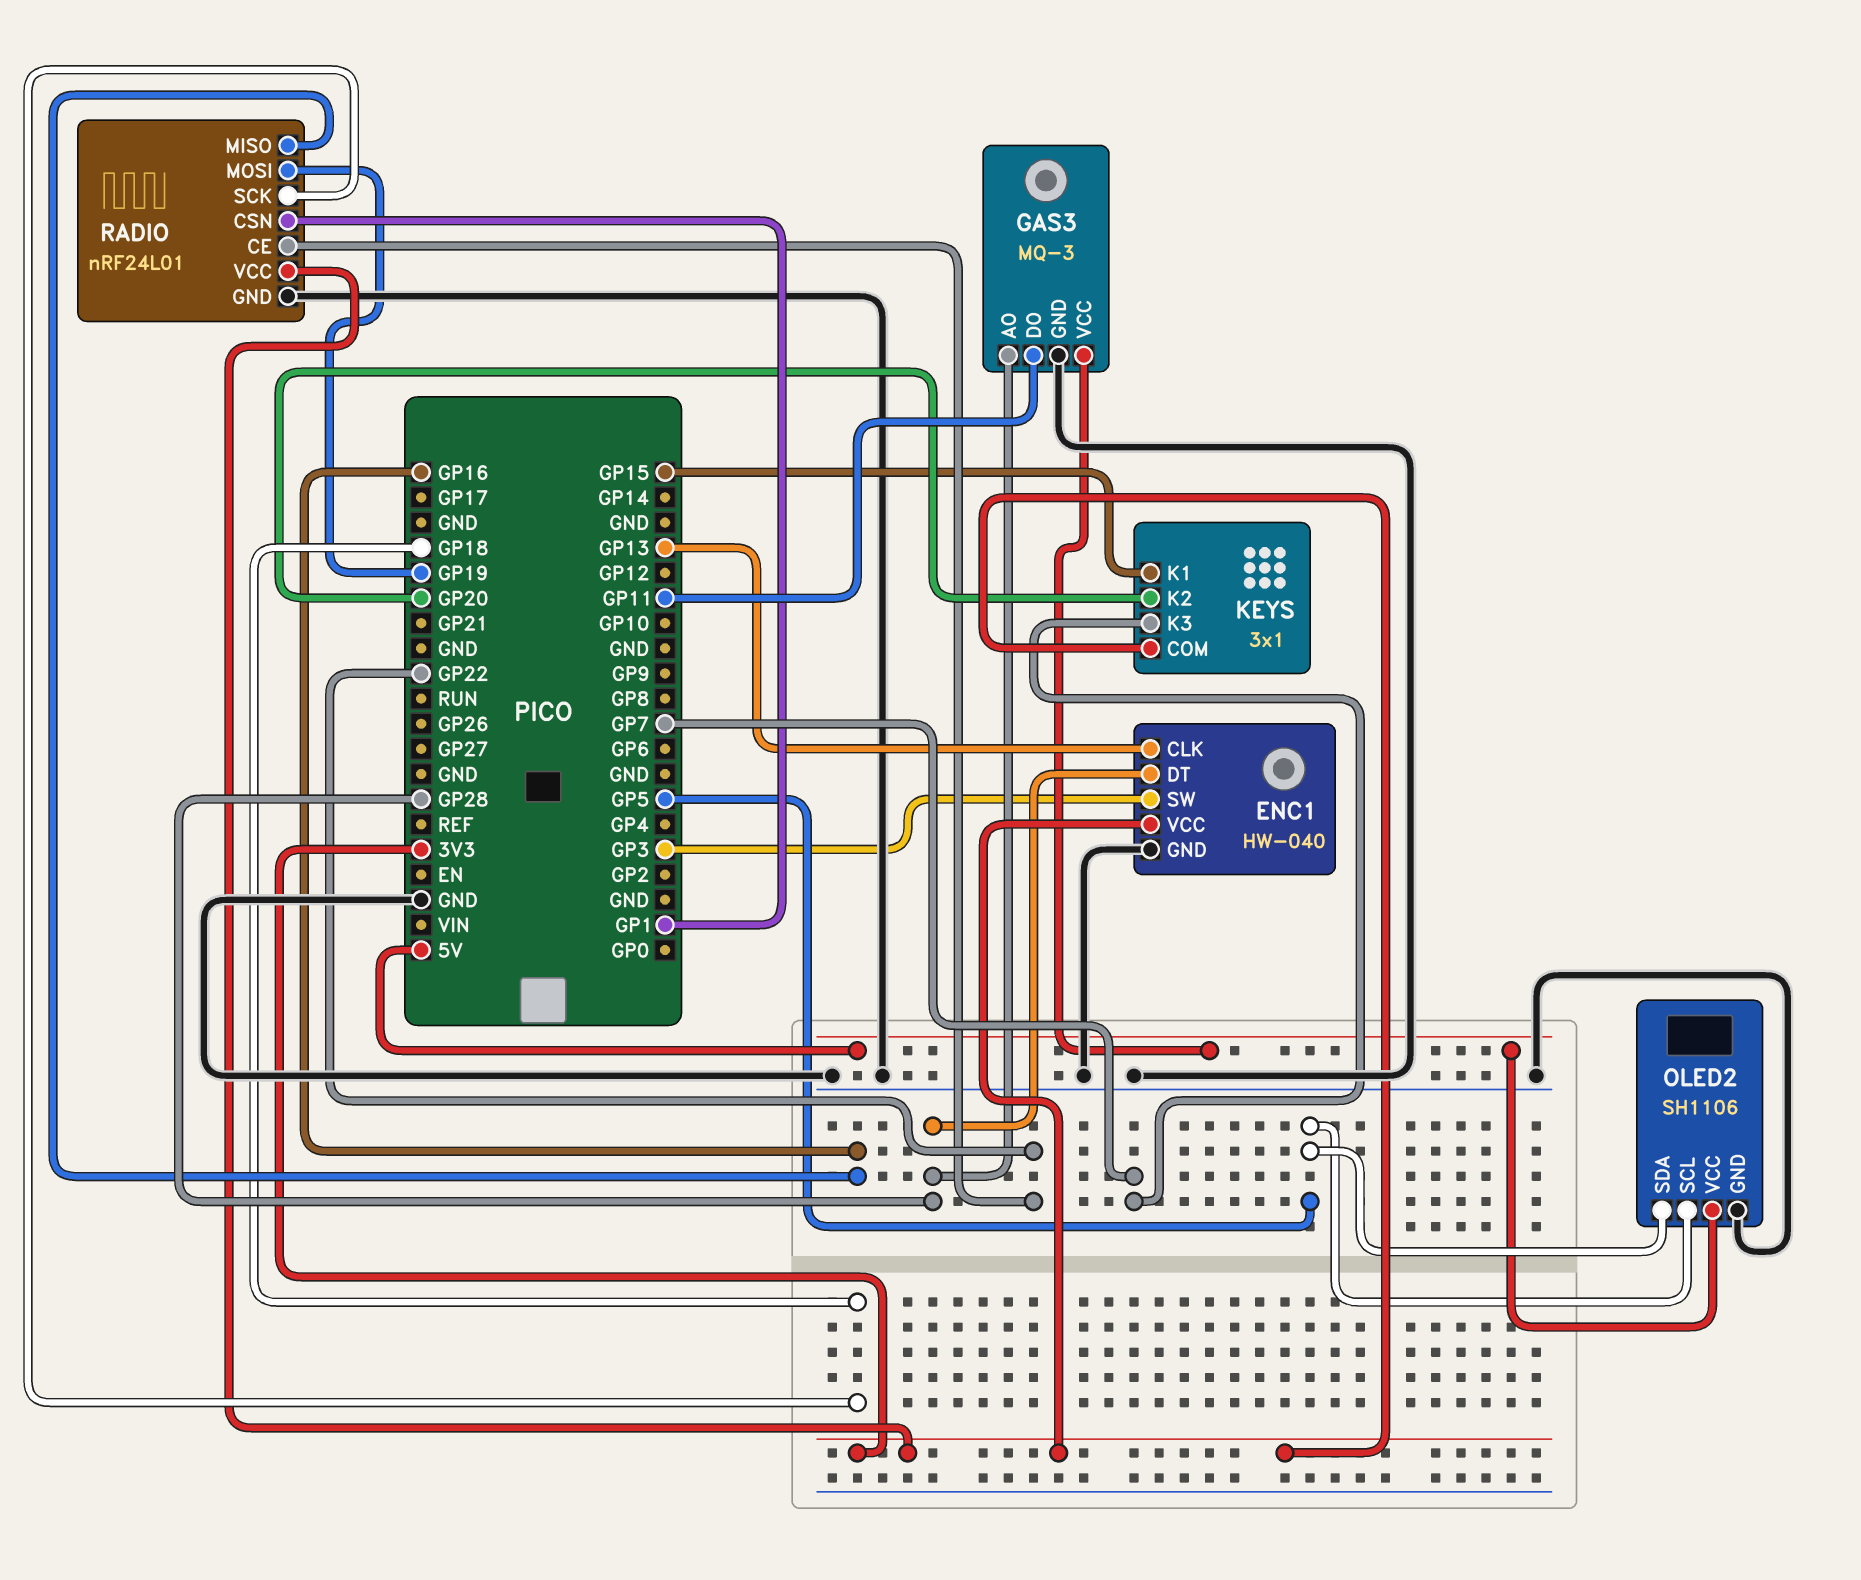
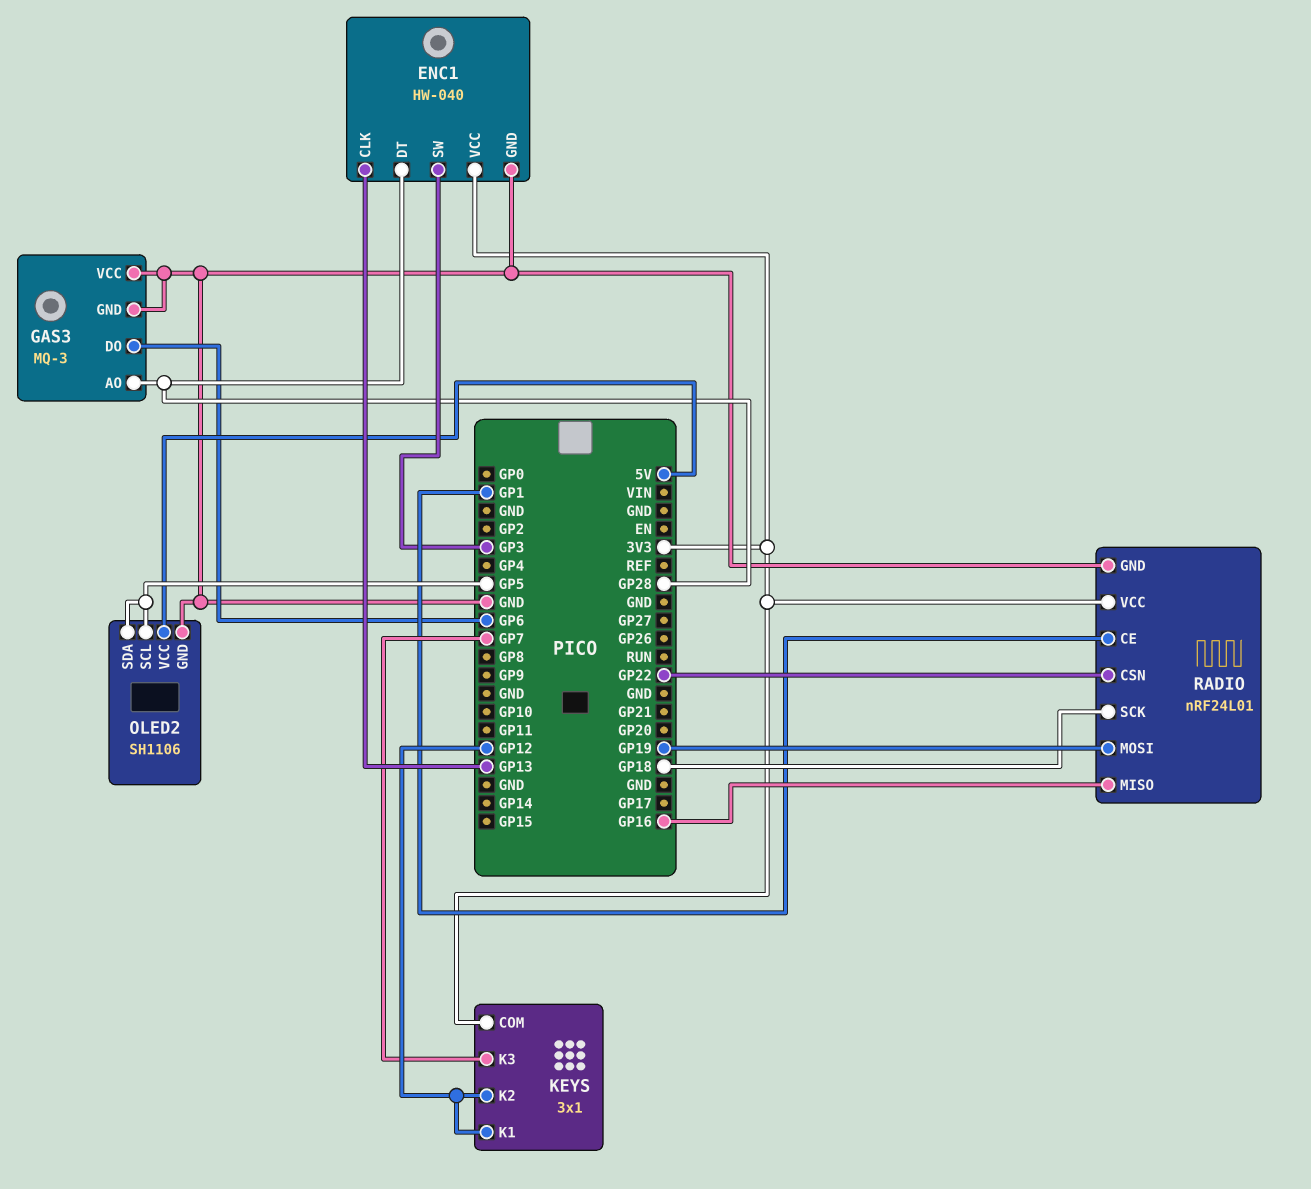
GAS3 pin DO: GP11 -> GP6
GAS3 pin VCC: 5V -> GND
KEYS pin K1: GP15 -> GP12
KEYS pin K2: GP20 -> GP12
RADIO pin CE: GP22 -> GP1
RADIO pin CSN: GP1 -> GP22

